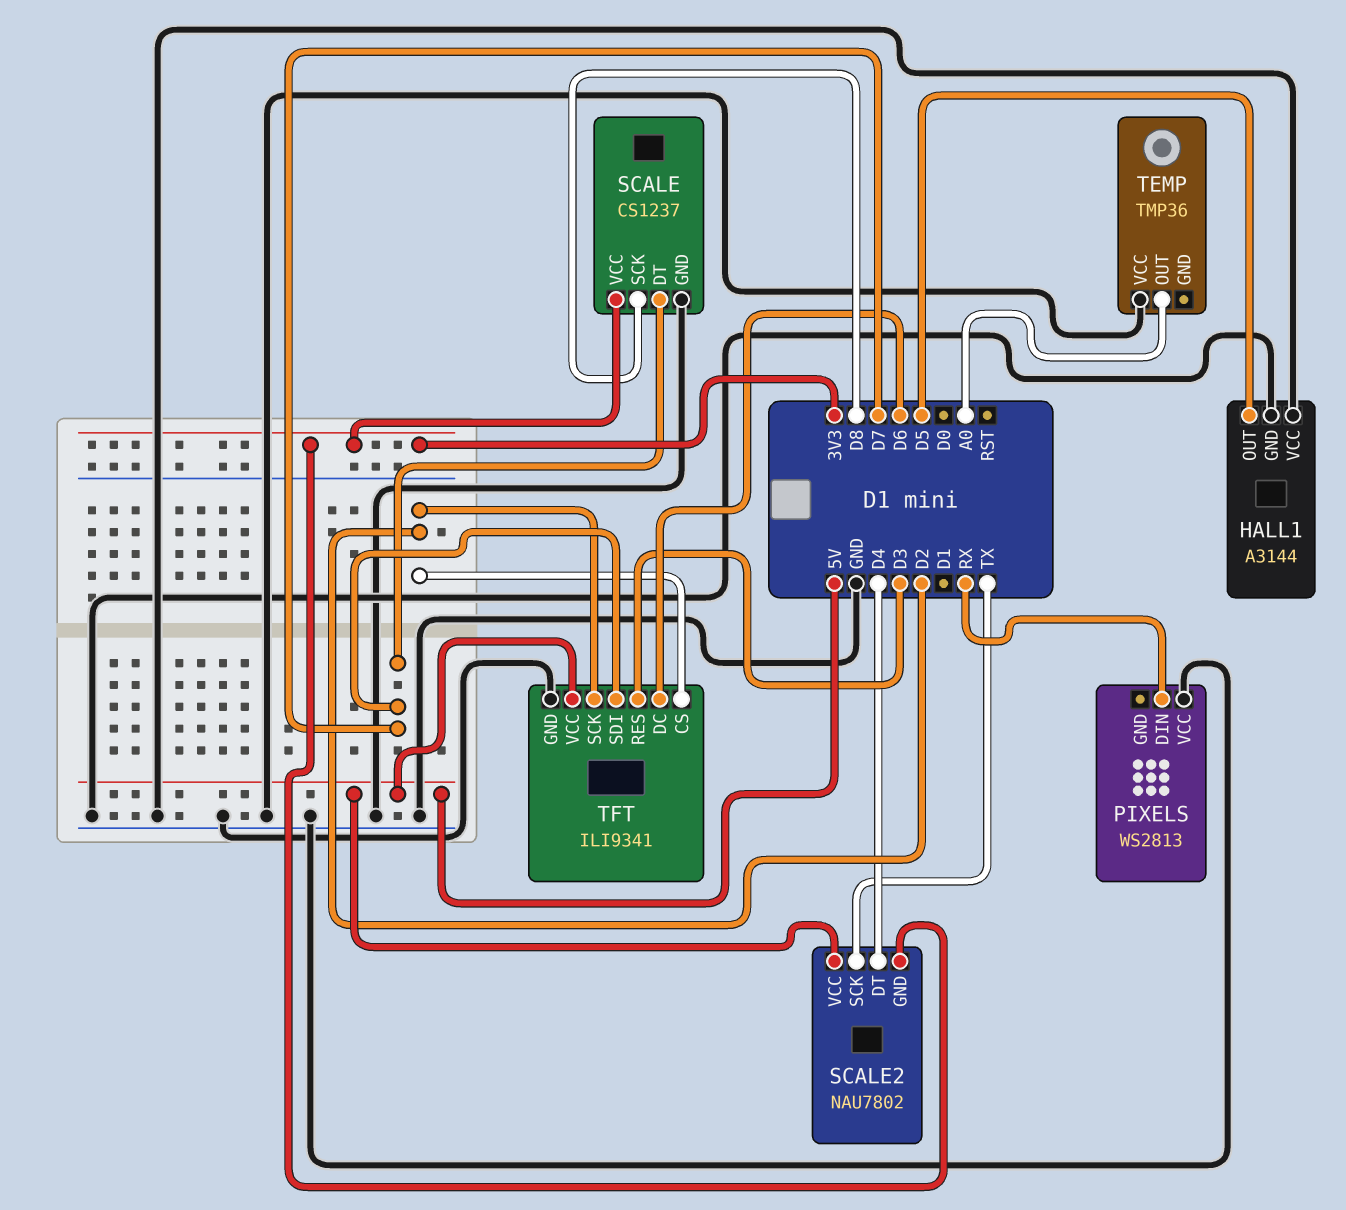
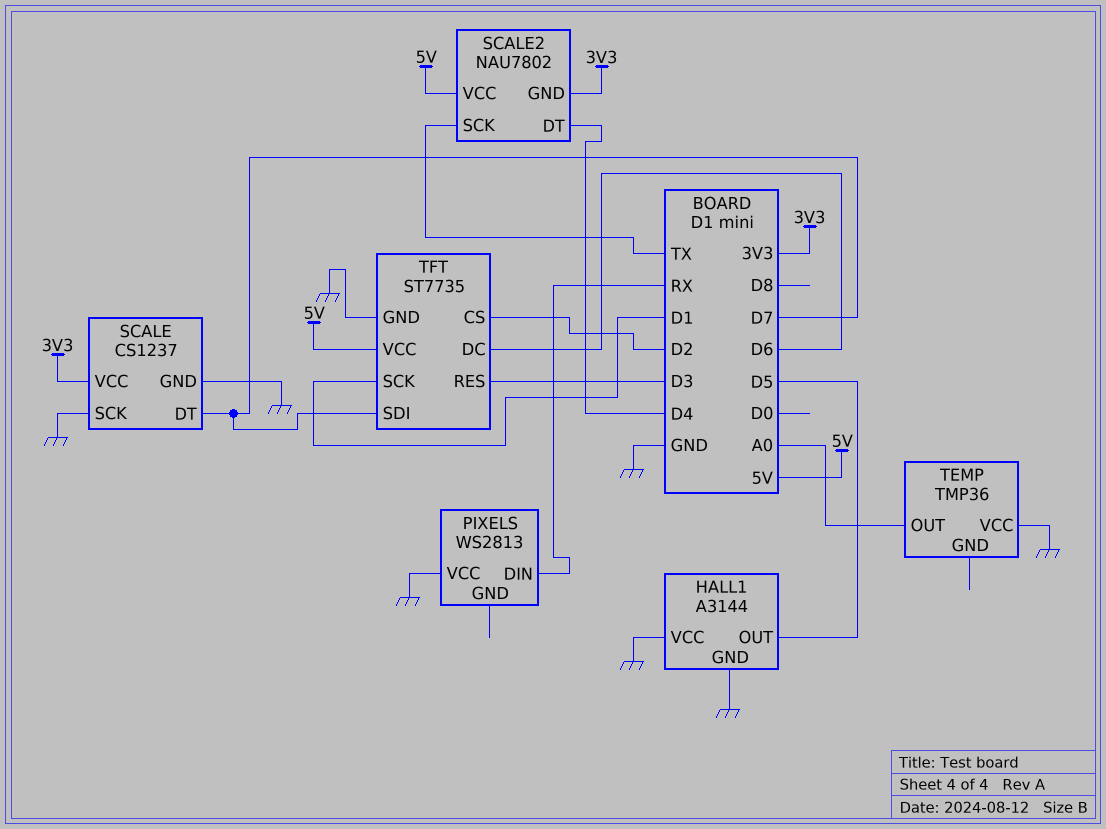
SCALE pin SCK: D8 -> GND
TFT: ILI9341 -> ST7735
TFT pin SCK: D2 -> D1

